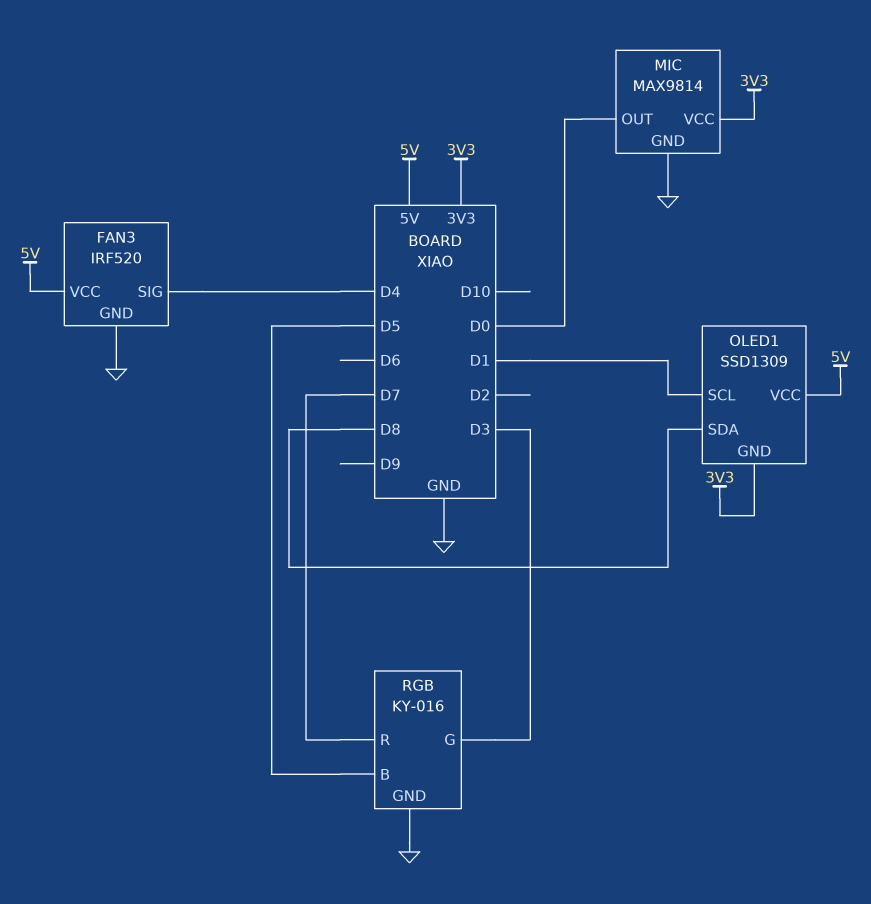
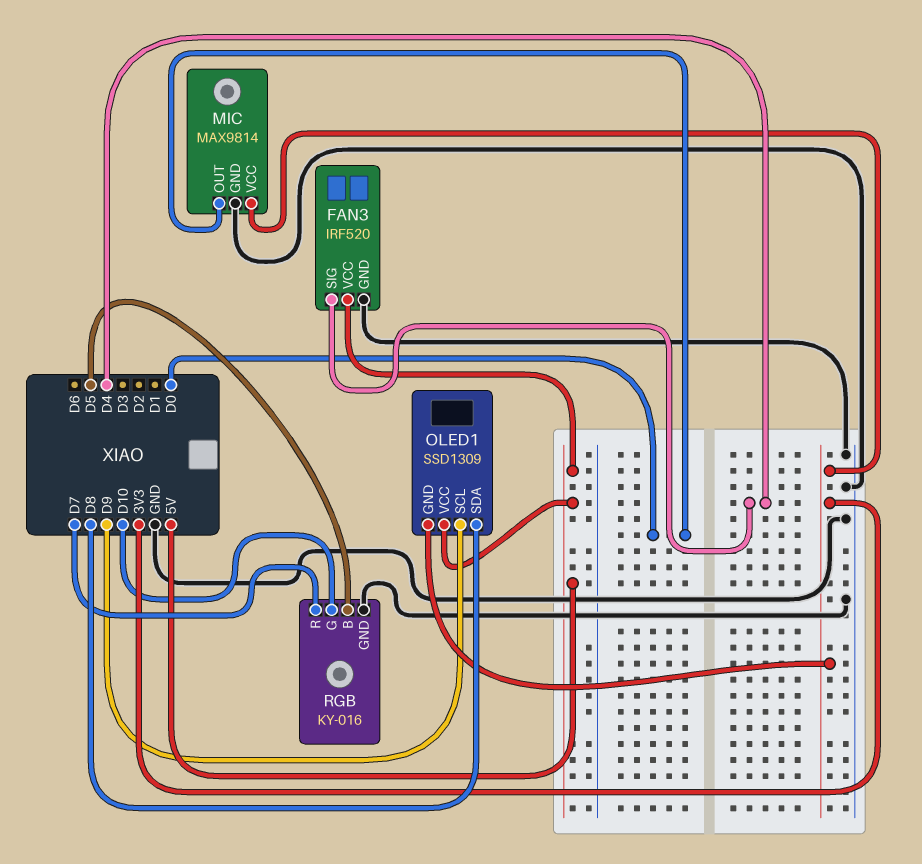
OLED1 pin SCL: D1 -> D9
RGB pin G: D3 -> D10

